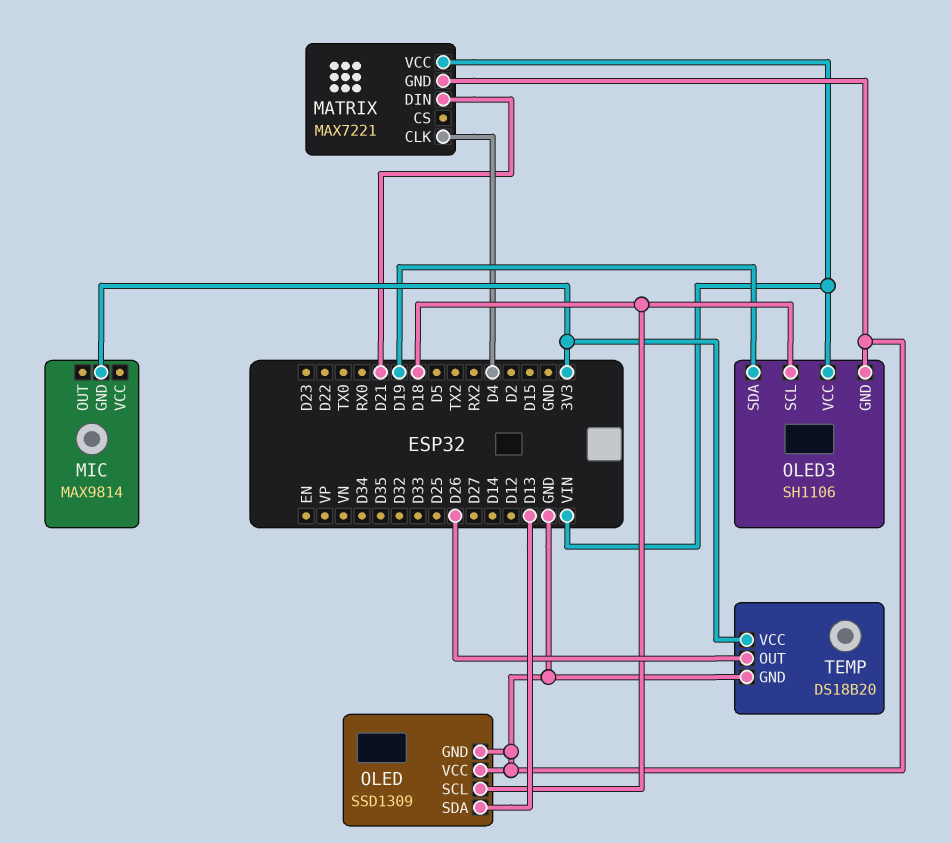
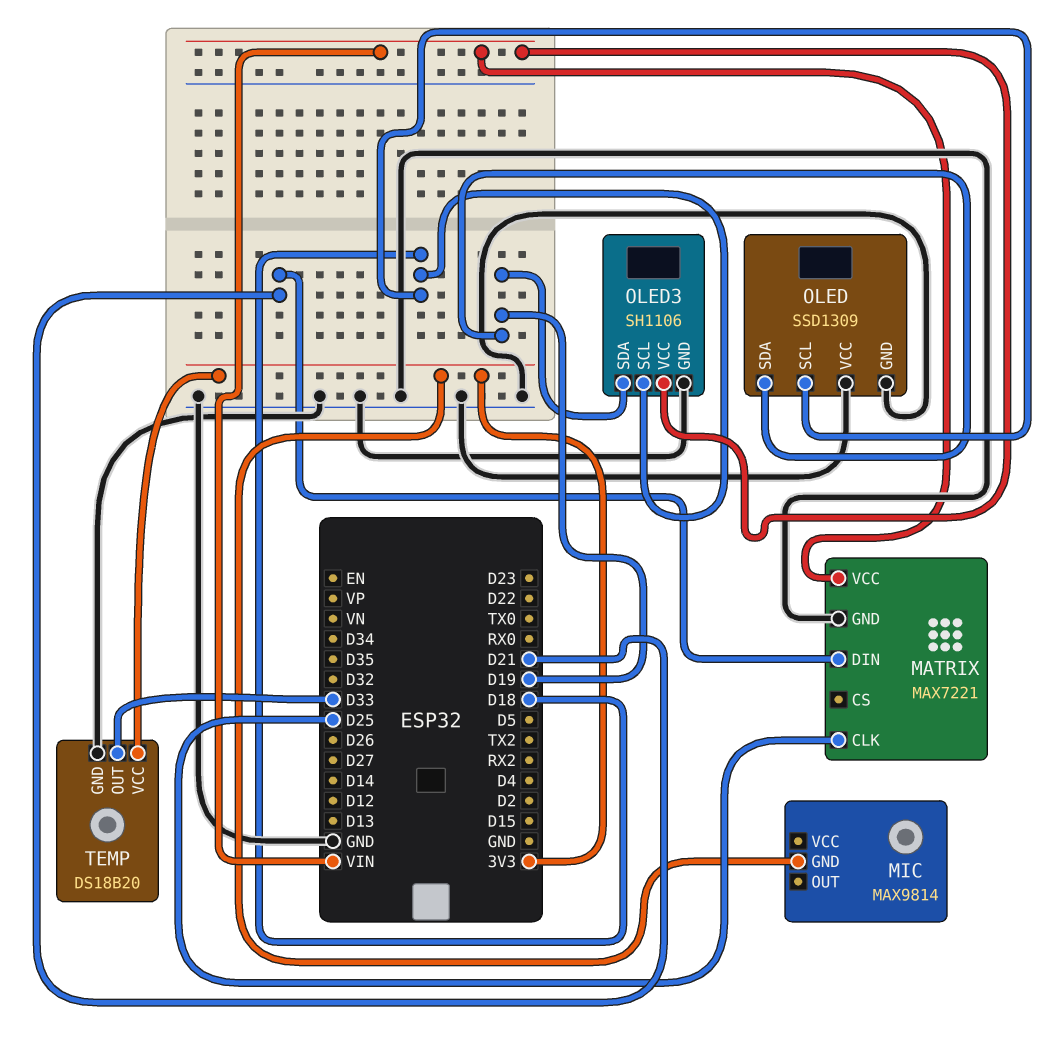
MATRIX pin CLK: D4 -> D25
OLED pin SDA: D13 -> D19
TEMP pin OUT: D26 -> D33

